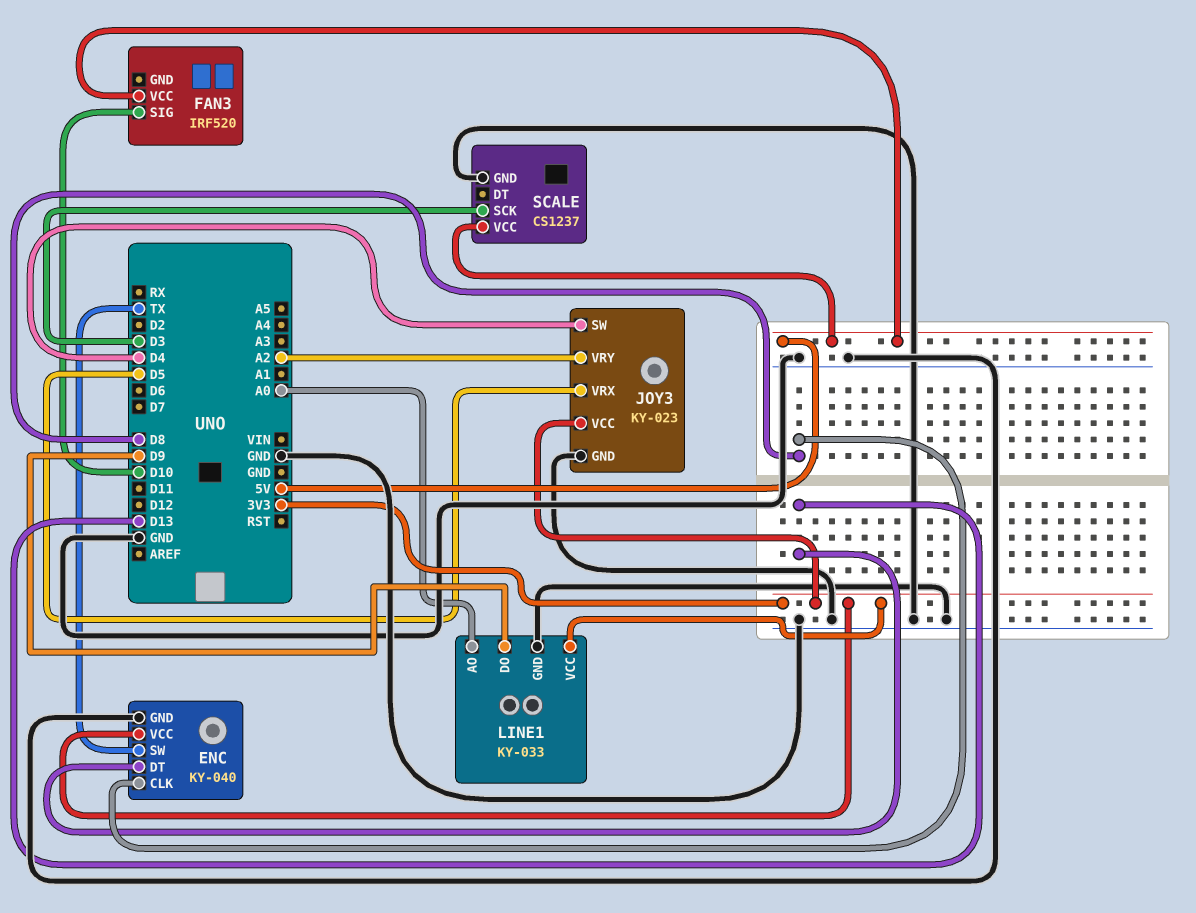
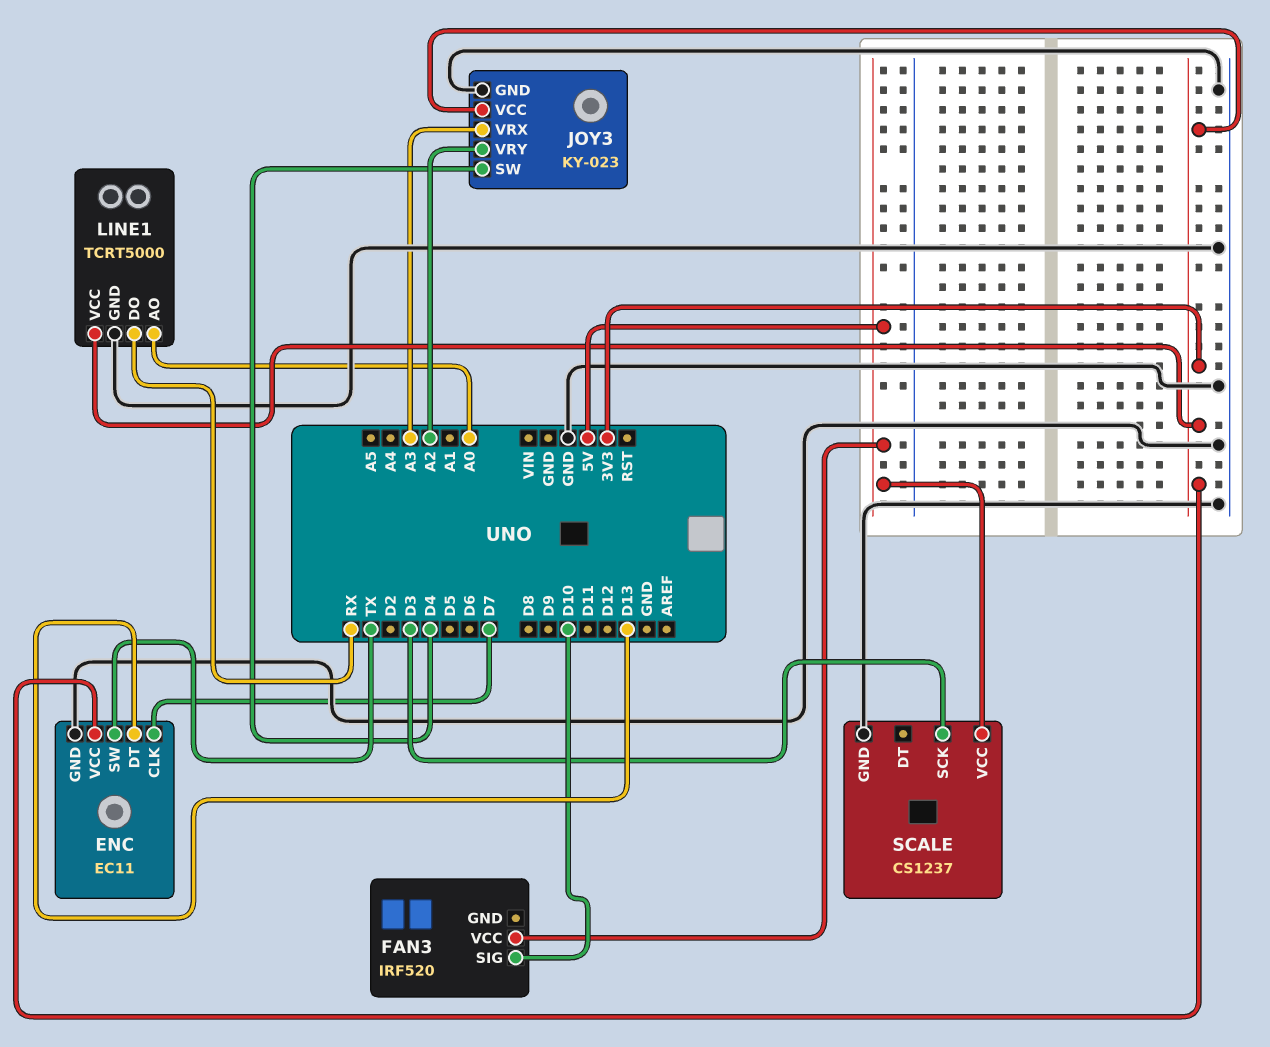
ENC: KY-040 -> EC11
ENC pin CLK: D8 -> D7
JOY3 pin VRX: D5 -> A3
LINE1: KY-033 -> TCRT5000
LINE1 pin DO: D9 -> RX

